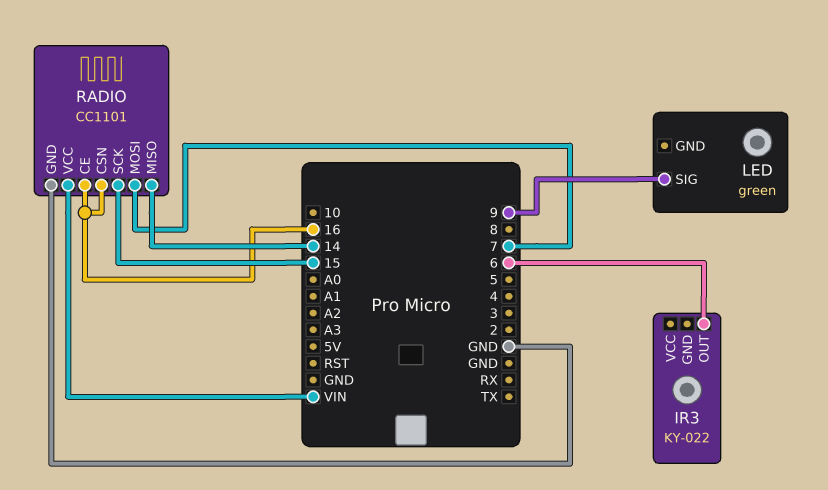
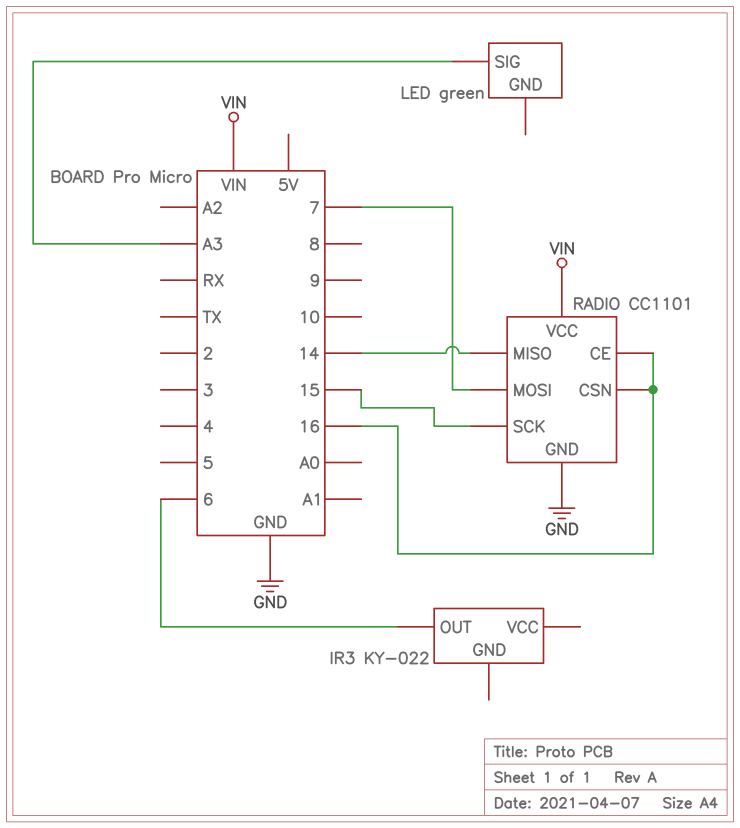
LED pin SIG: 9 -> A3

